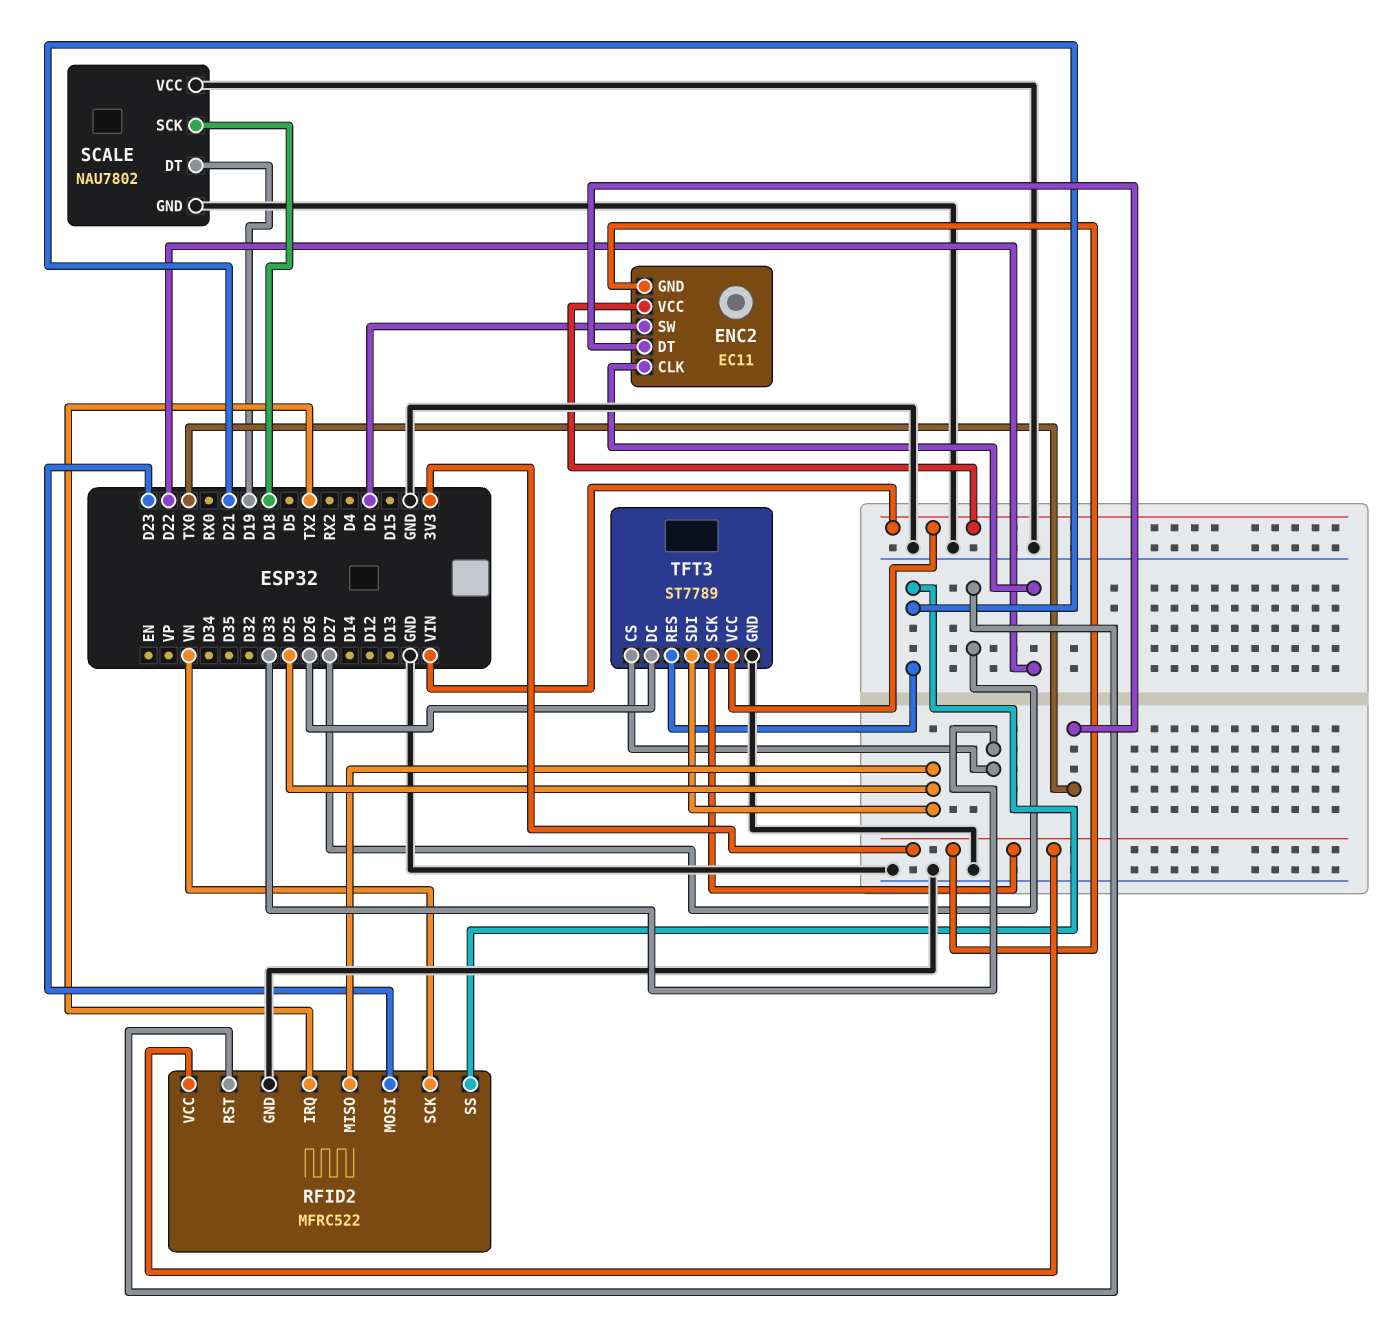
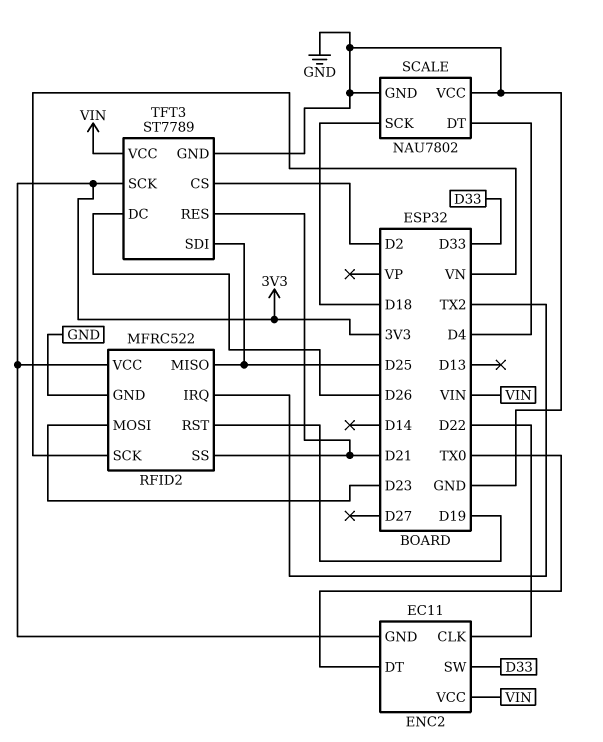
ENC2 pin SW: D2 -> D33
RFID2 pin RST: D27 -> D19
SCALE pin DT: D19 -> D4
TFT3 pin CS: D33 -> D2

